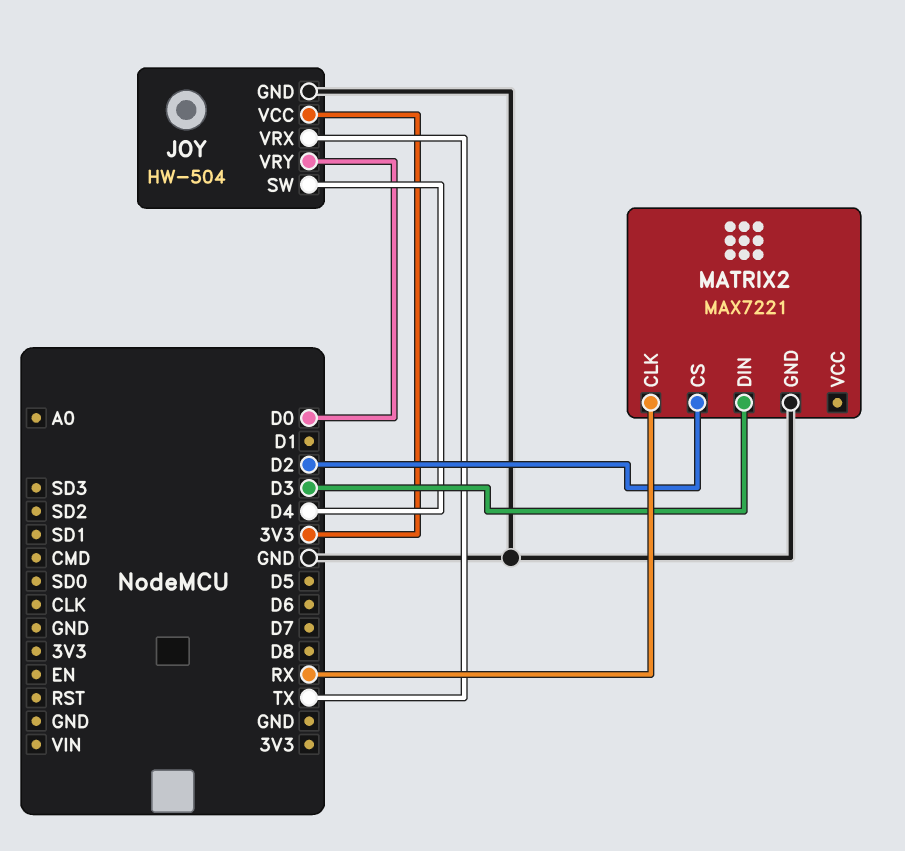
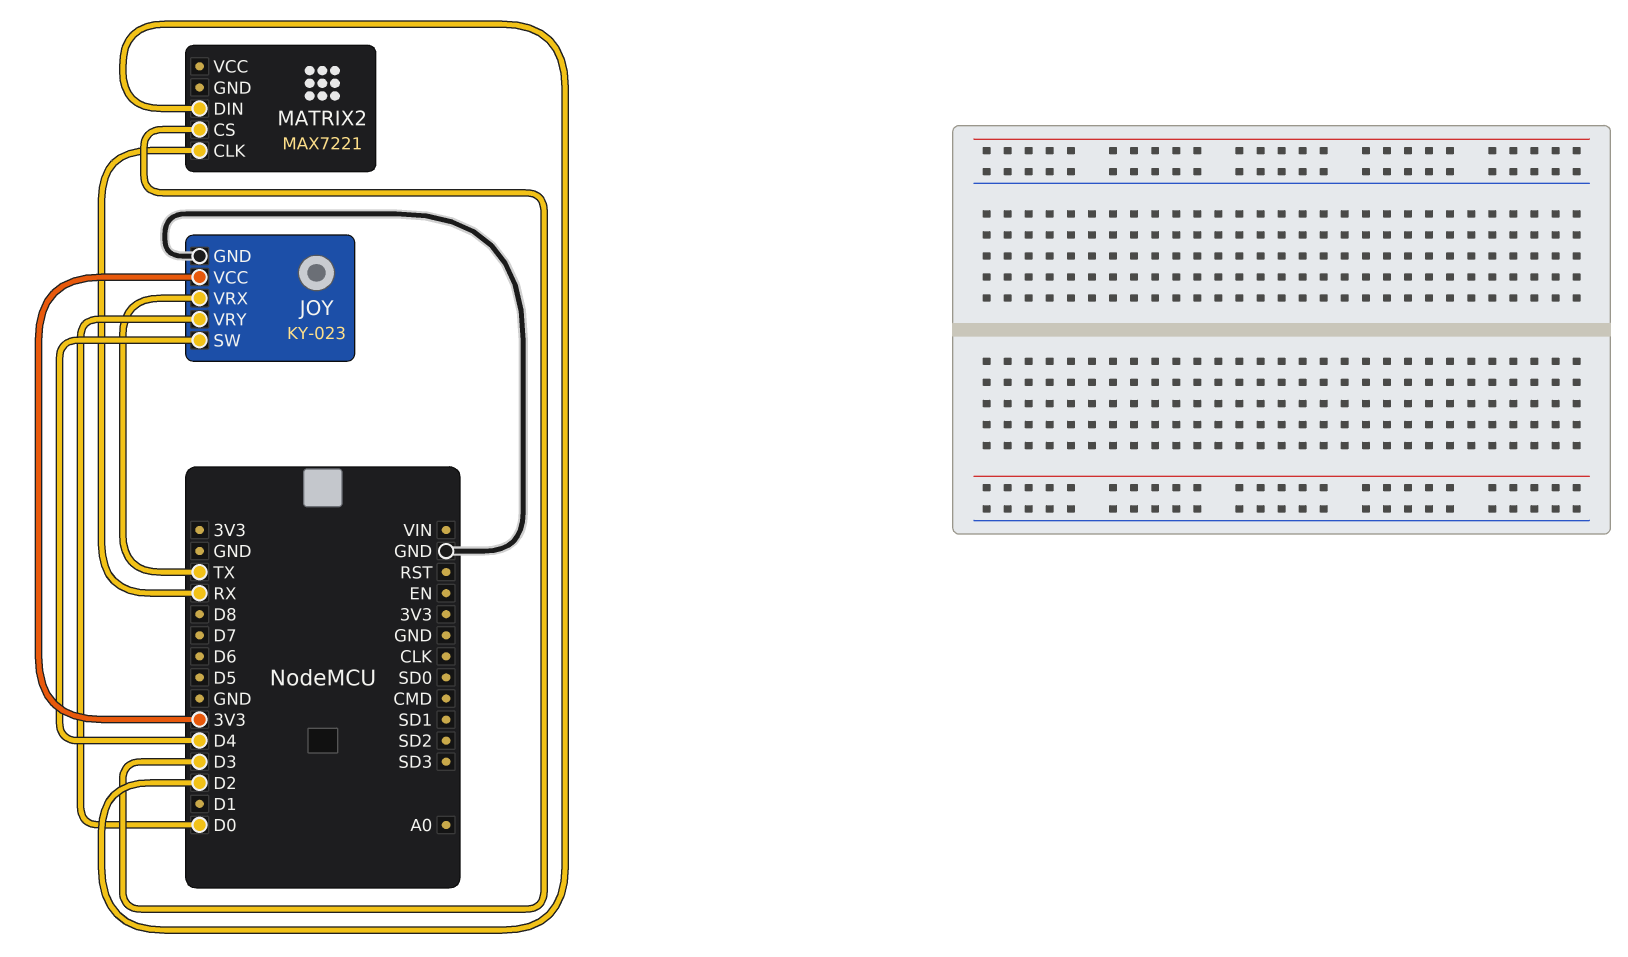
JOY: HW-504 -> KY-023
MATRIX2 pin CS: D2 -> D3
MATRIX2 pin DIN: D3 -> D2
MATRIX2 pin GND: GND -> none

